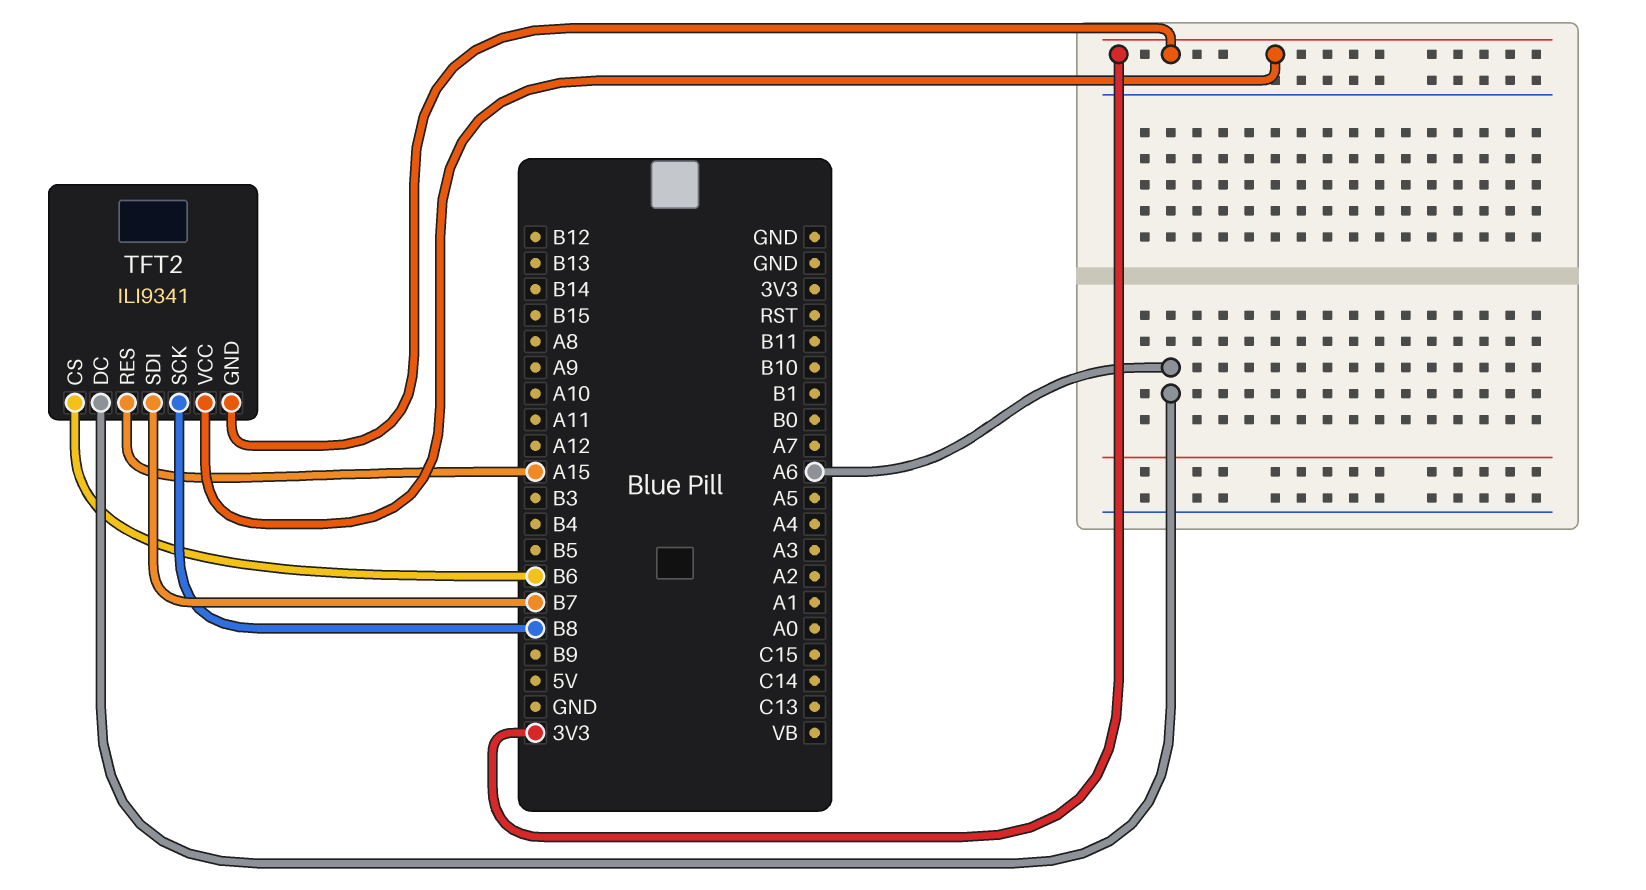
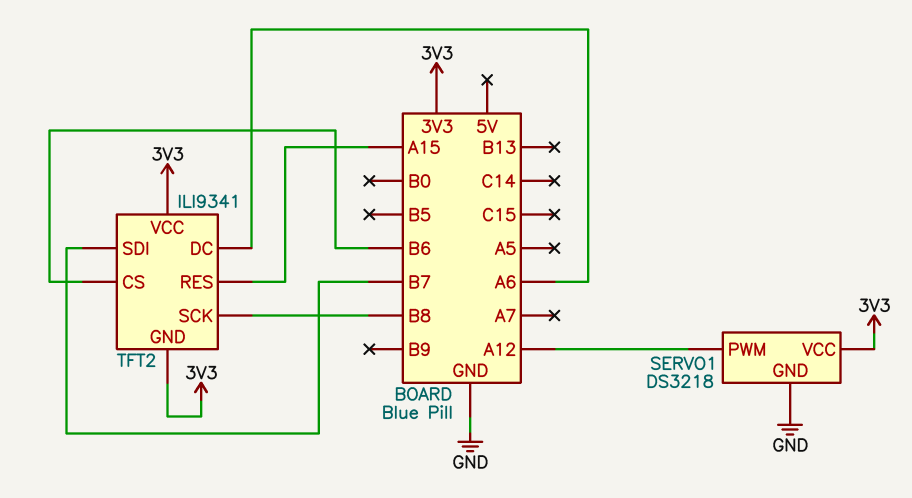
SERVO1: none -> DS3218
SERVO1 pin GND: none -> GND
SERVO1 pin PWM: none -> A12
SERVO1 pin VCC: none -> 3V3

